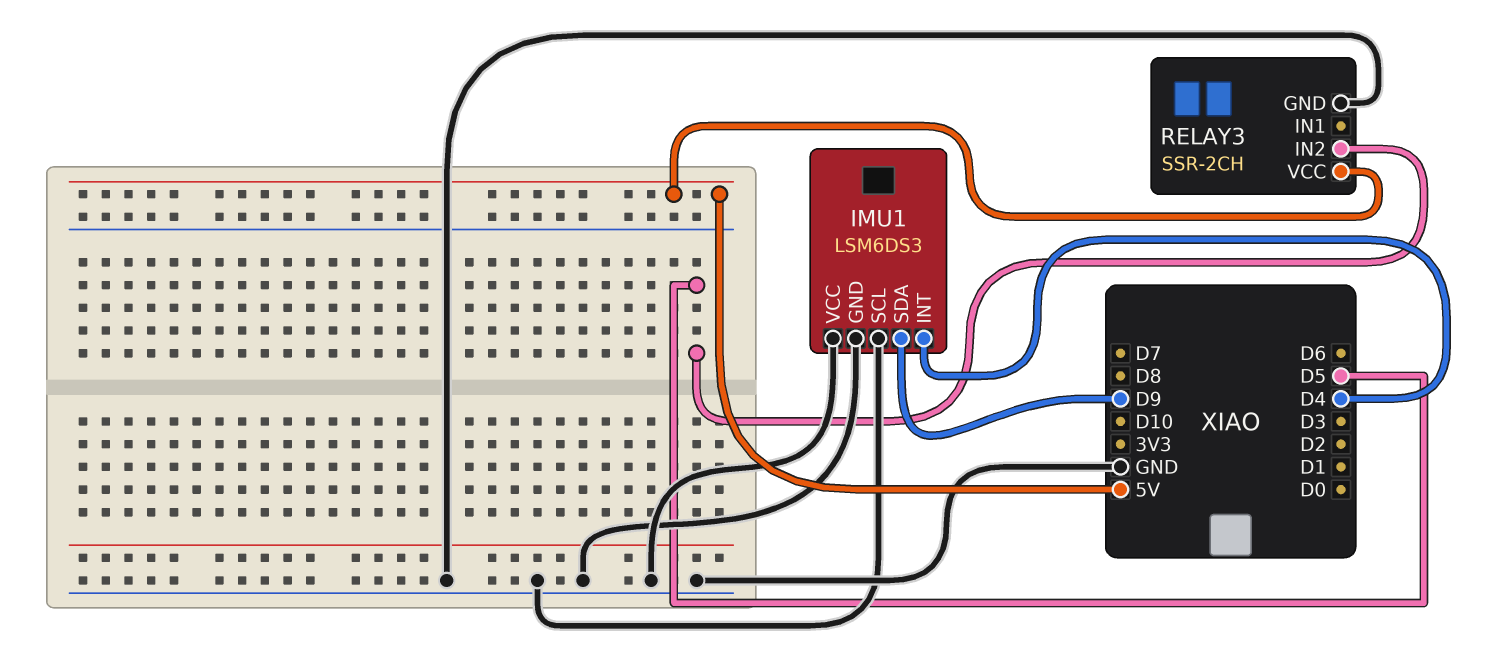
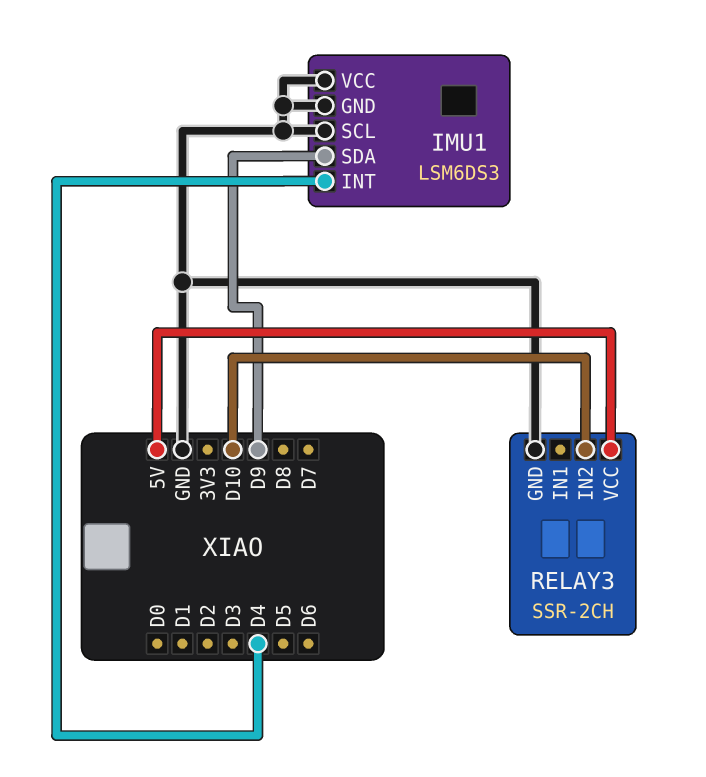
RELAY3 pin IN2: D5 -> D10

